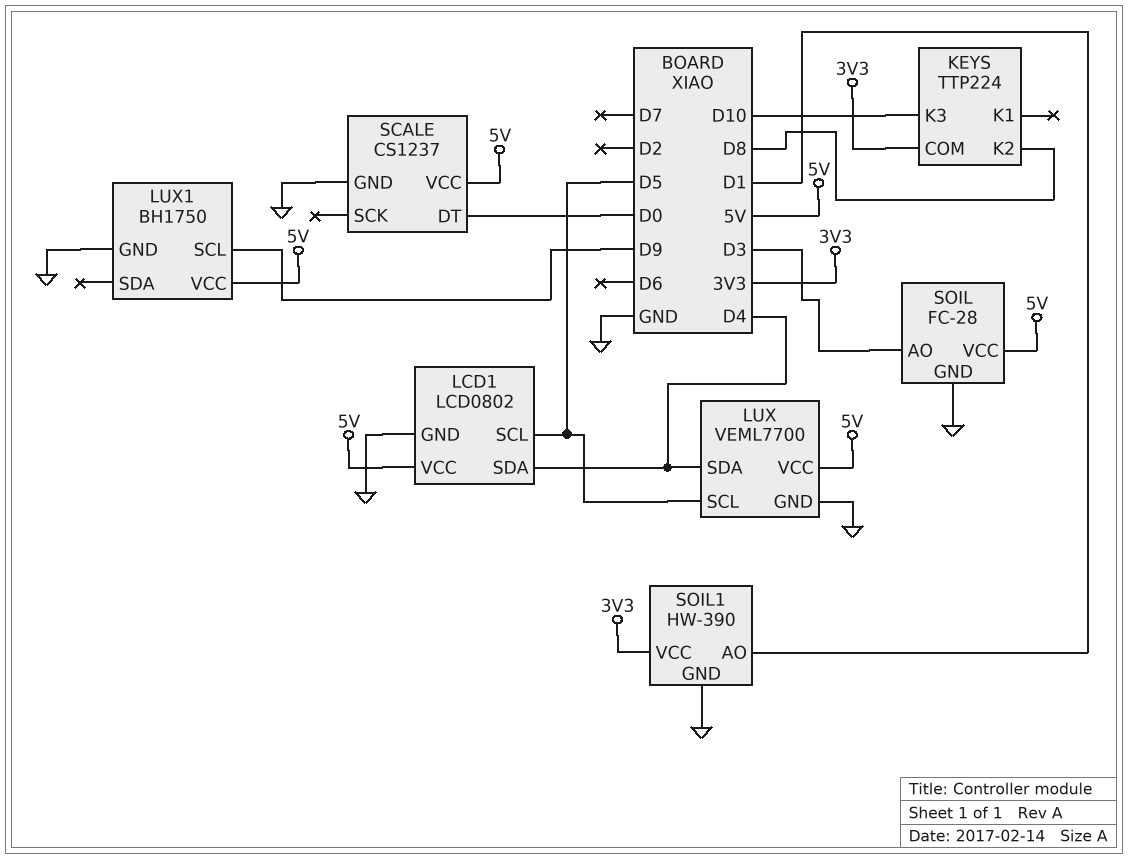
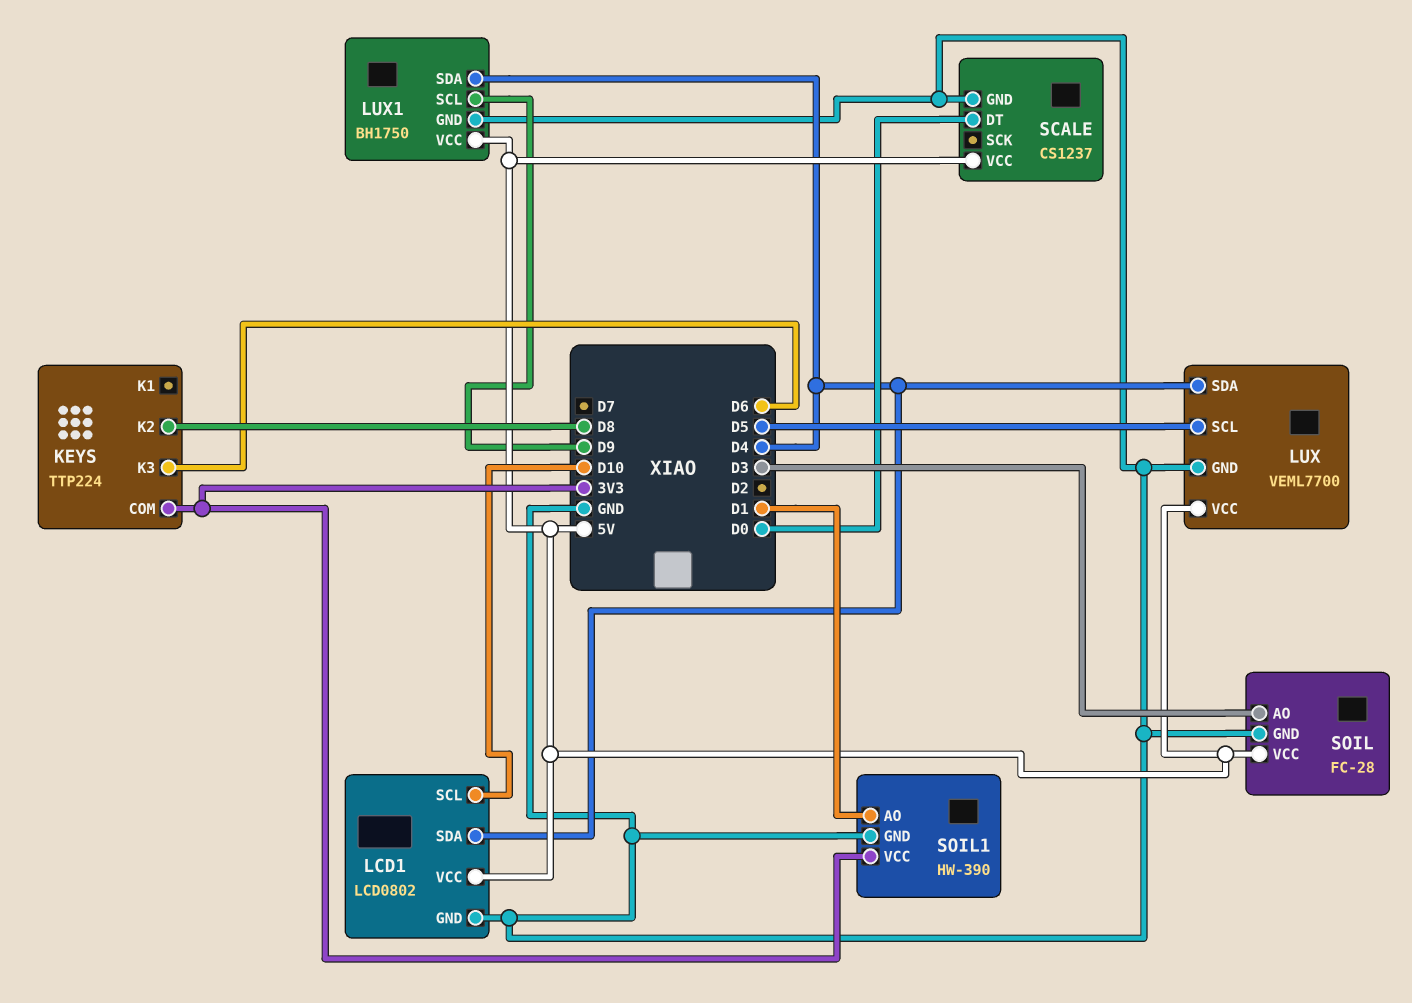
KEYS pin K3: D10 -> D6
LCD1 pin SCL: D5 -> D10
LUX1 pin SDA: none -> D4

